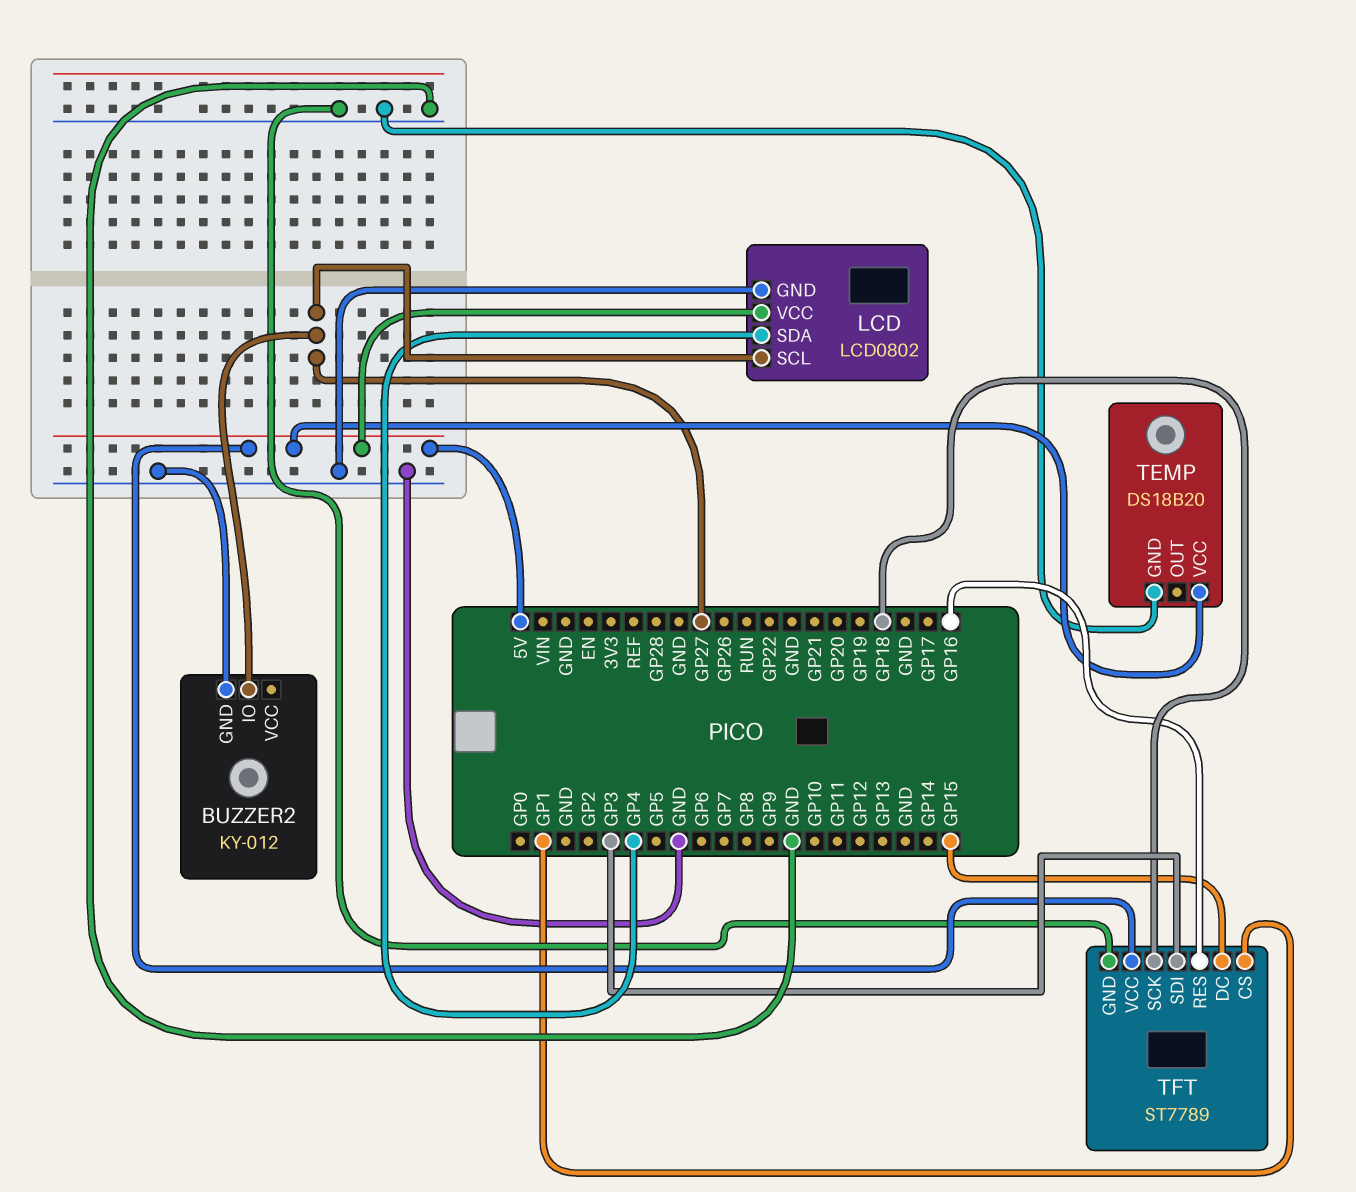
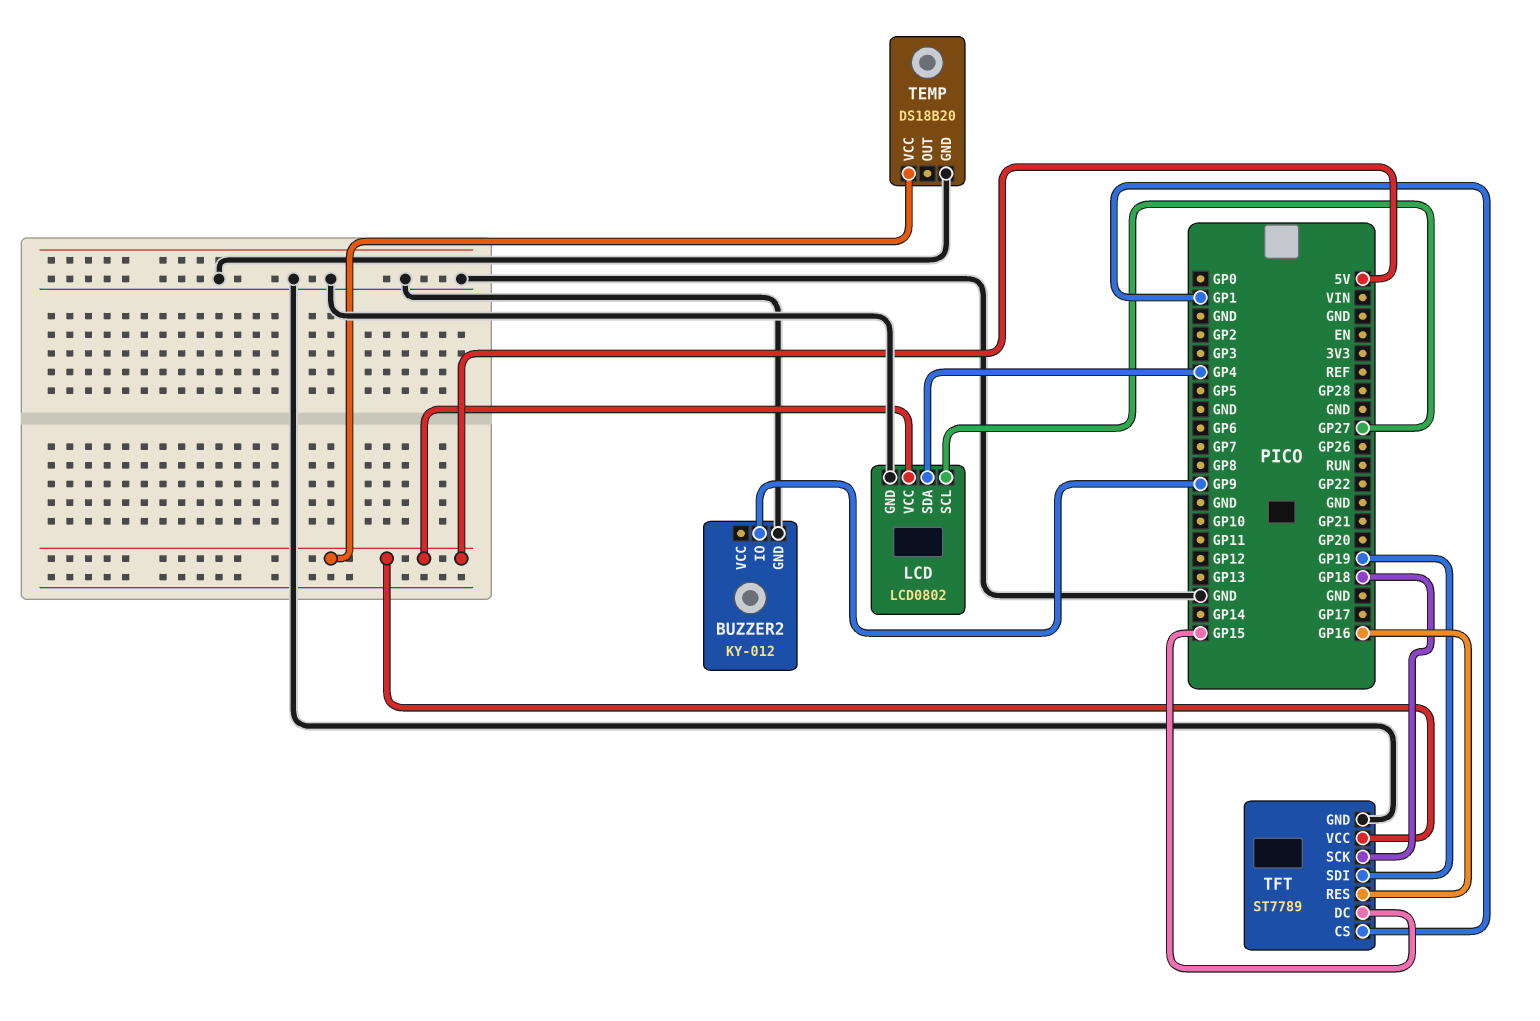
BUZZER2 pin IO: GP27 -> GP9
TFT pin SDI: GP3 -> GP19

